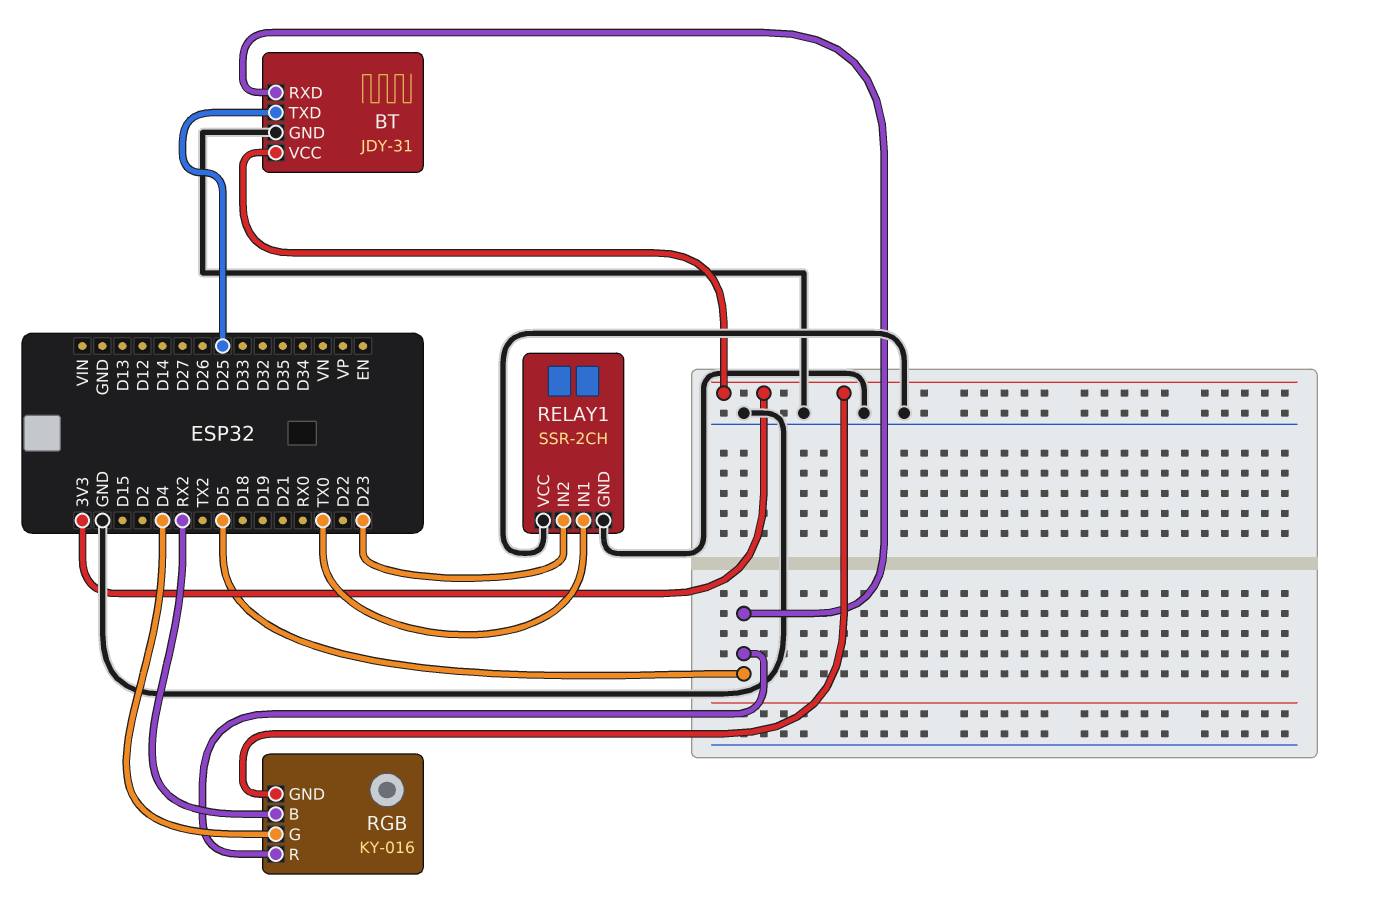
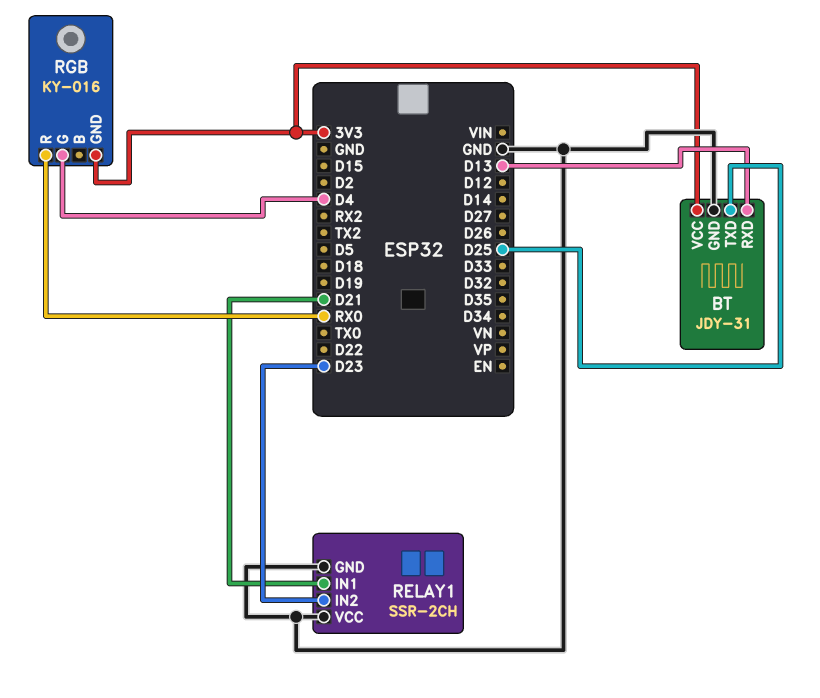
BT pin RXD: D5 -> D13
RELAY1 pin IN1: TX0 -> D21
RGB pin B: RX2 -> none
RGB pin R: D5 -> RX0

